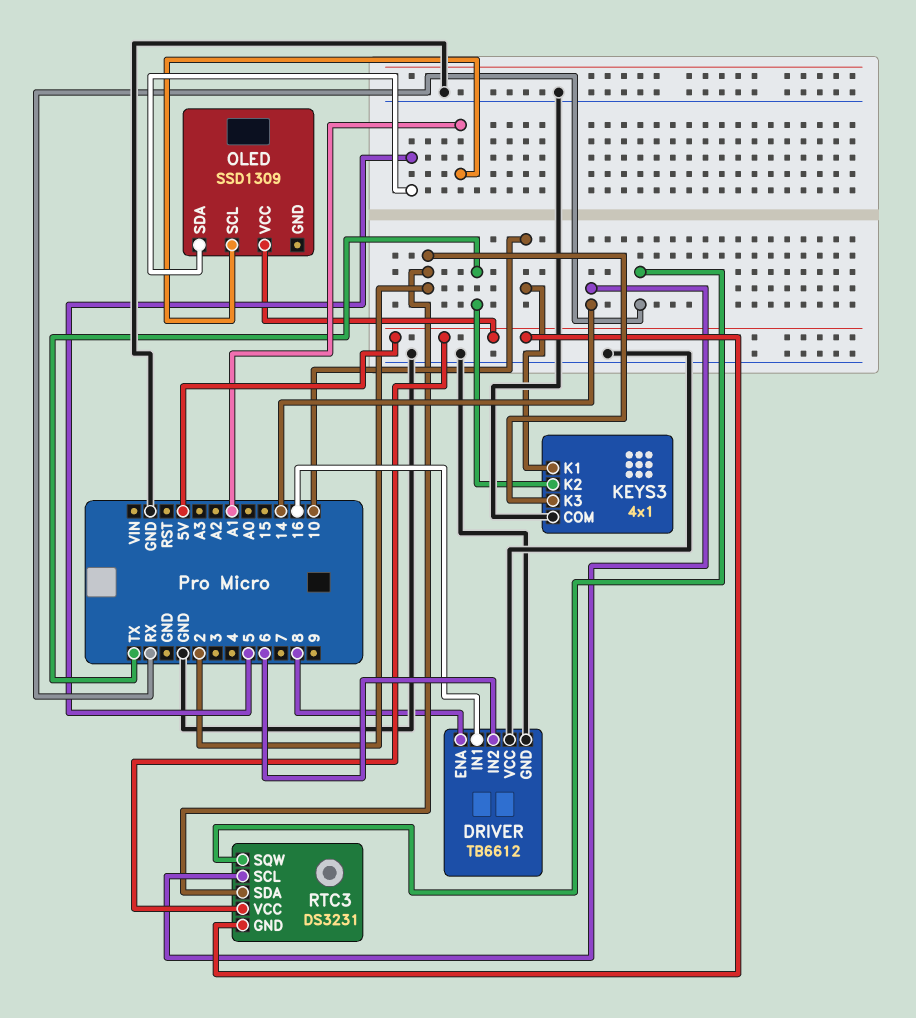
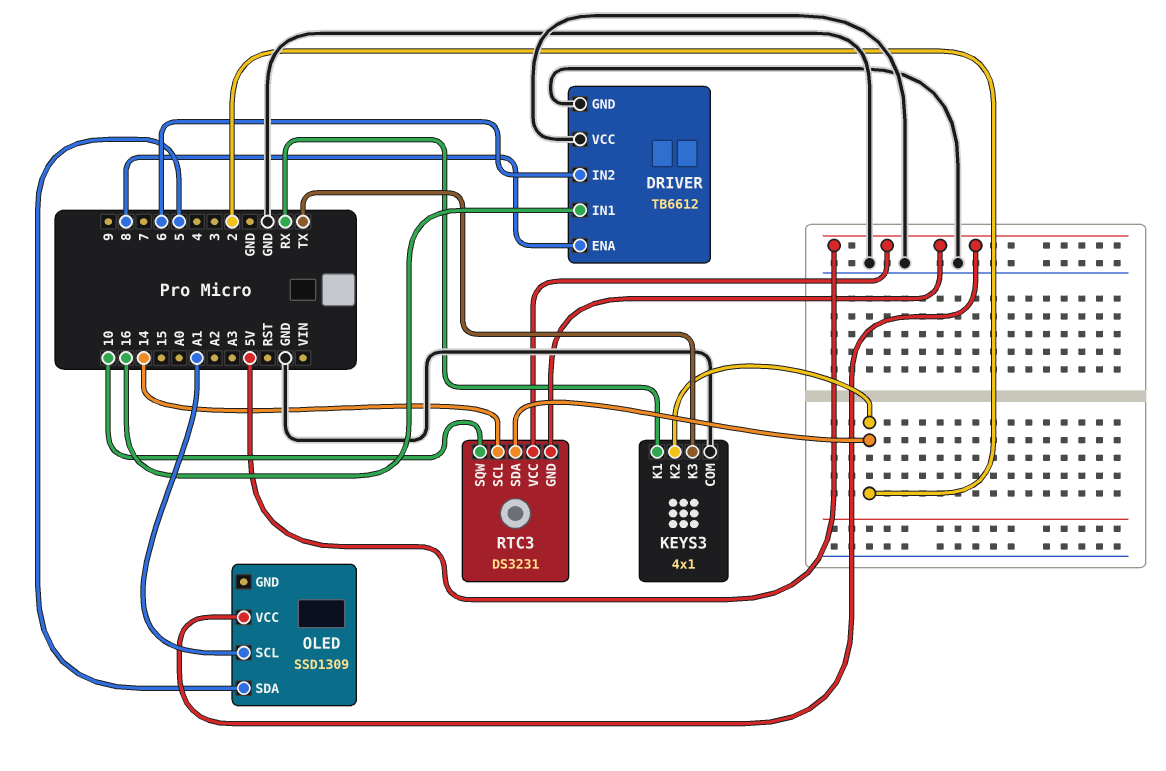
KEYS3 pin K1: 10 -> RX
KEYS3 pin K2: TX -> 2
KEYS3 pin K3: 2 -> TX
RTC3 pin SQW: RX -> 10

